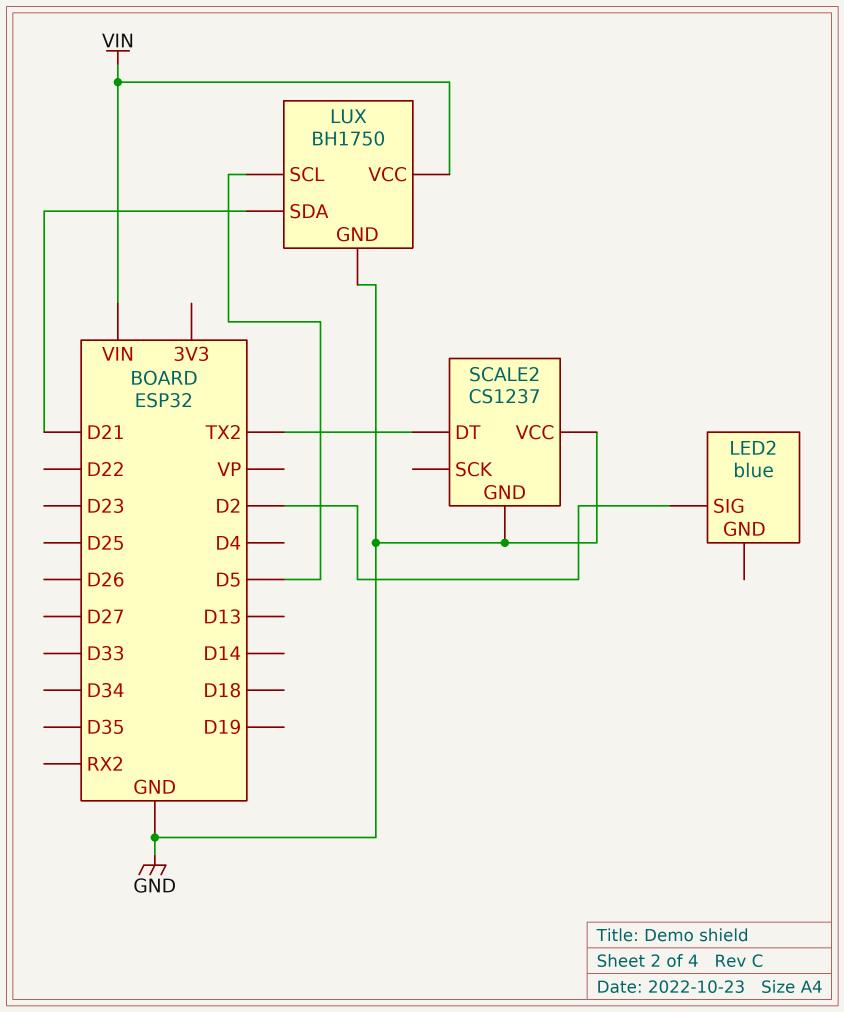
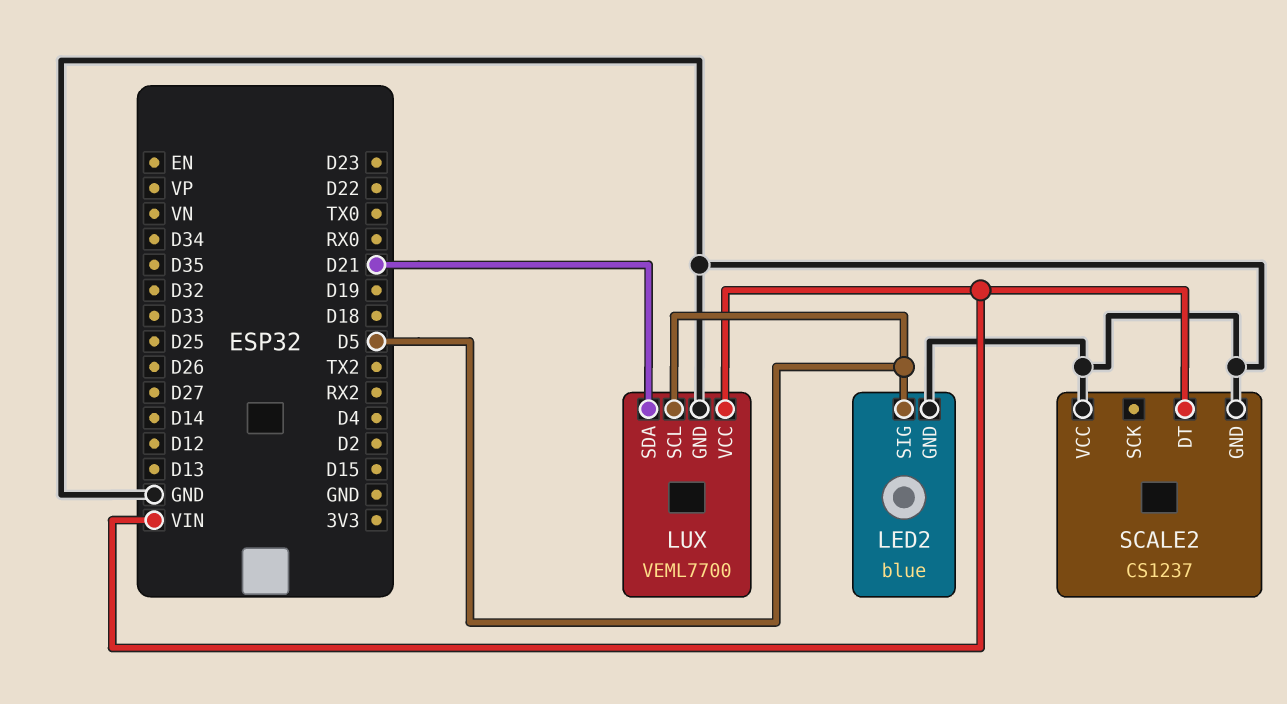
LED2 pin GND: none -> GND
LED2 pin SIG: D2 -> D5
LUX: BH1750 -> VEML7700
SCALE2 pin DT: TX2 -> VIN

